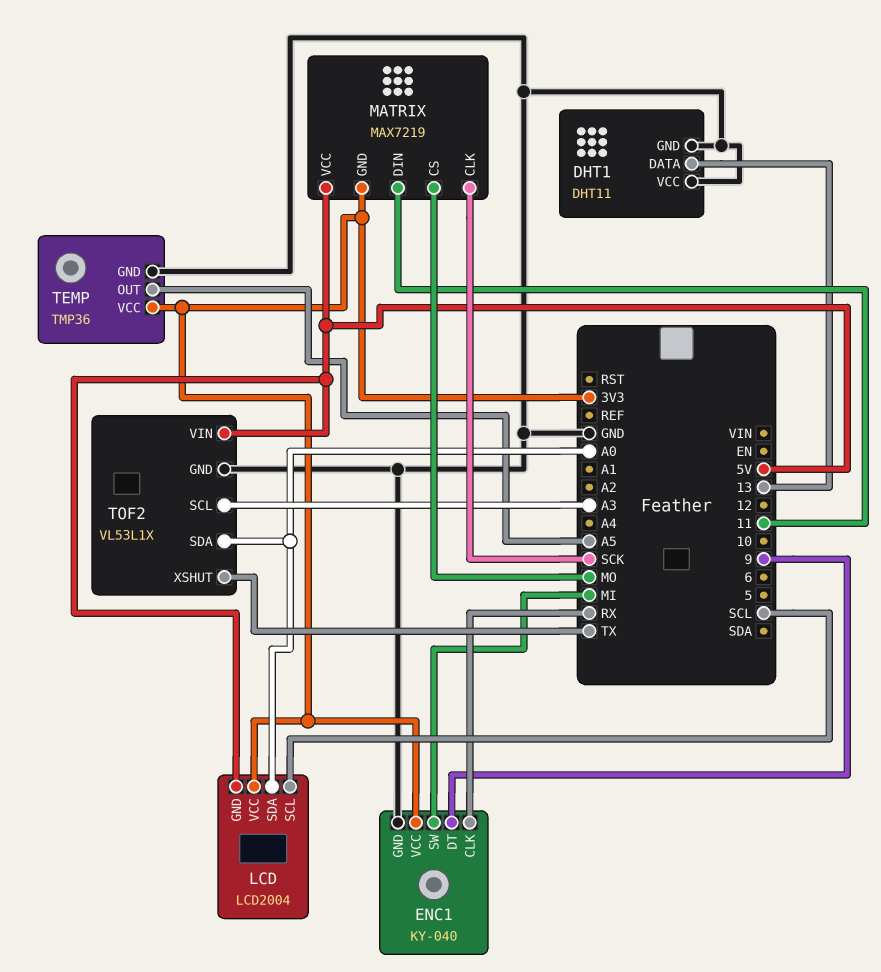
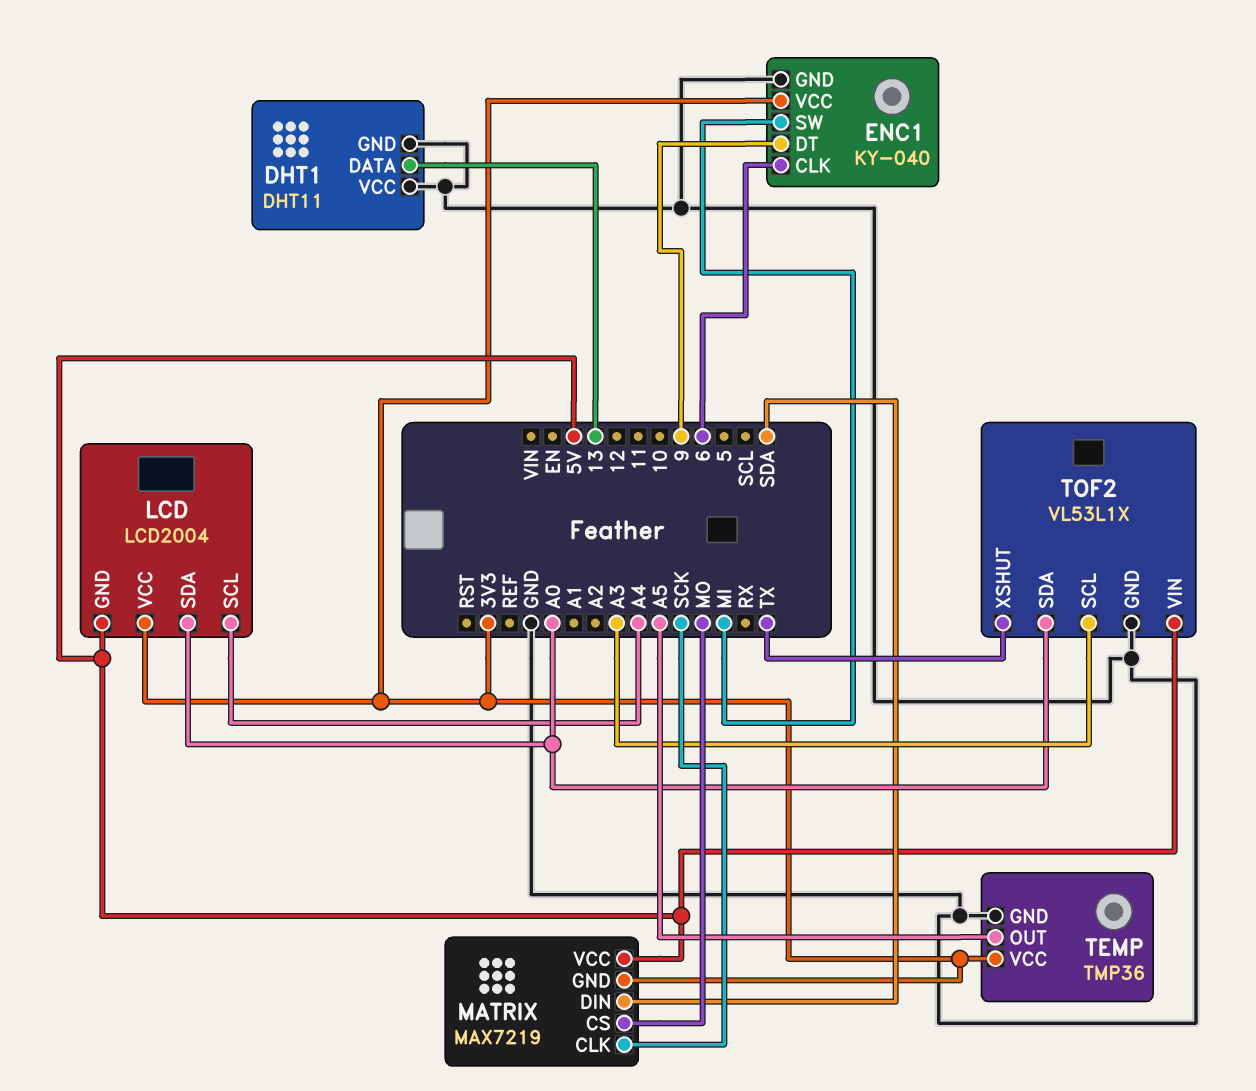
ENC1 pin CLK: RX -> 6
LCD pin SCL: SCL -> A4
MATRIX pin DIN: 11 -> SDA

